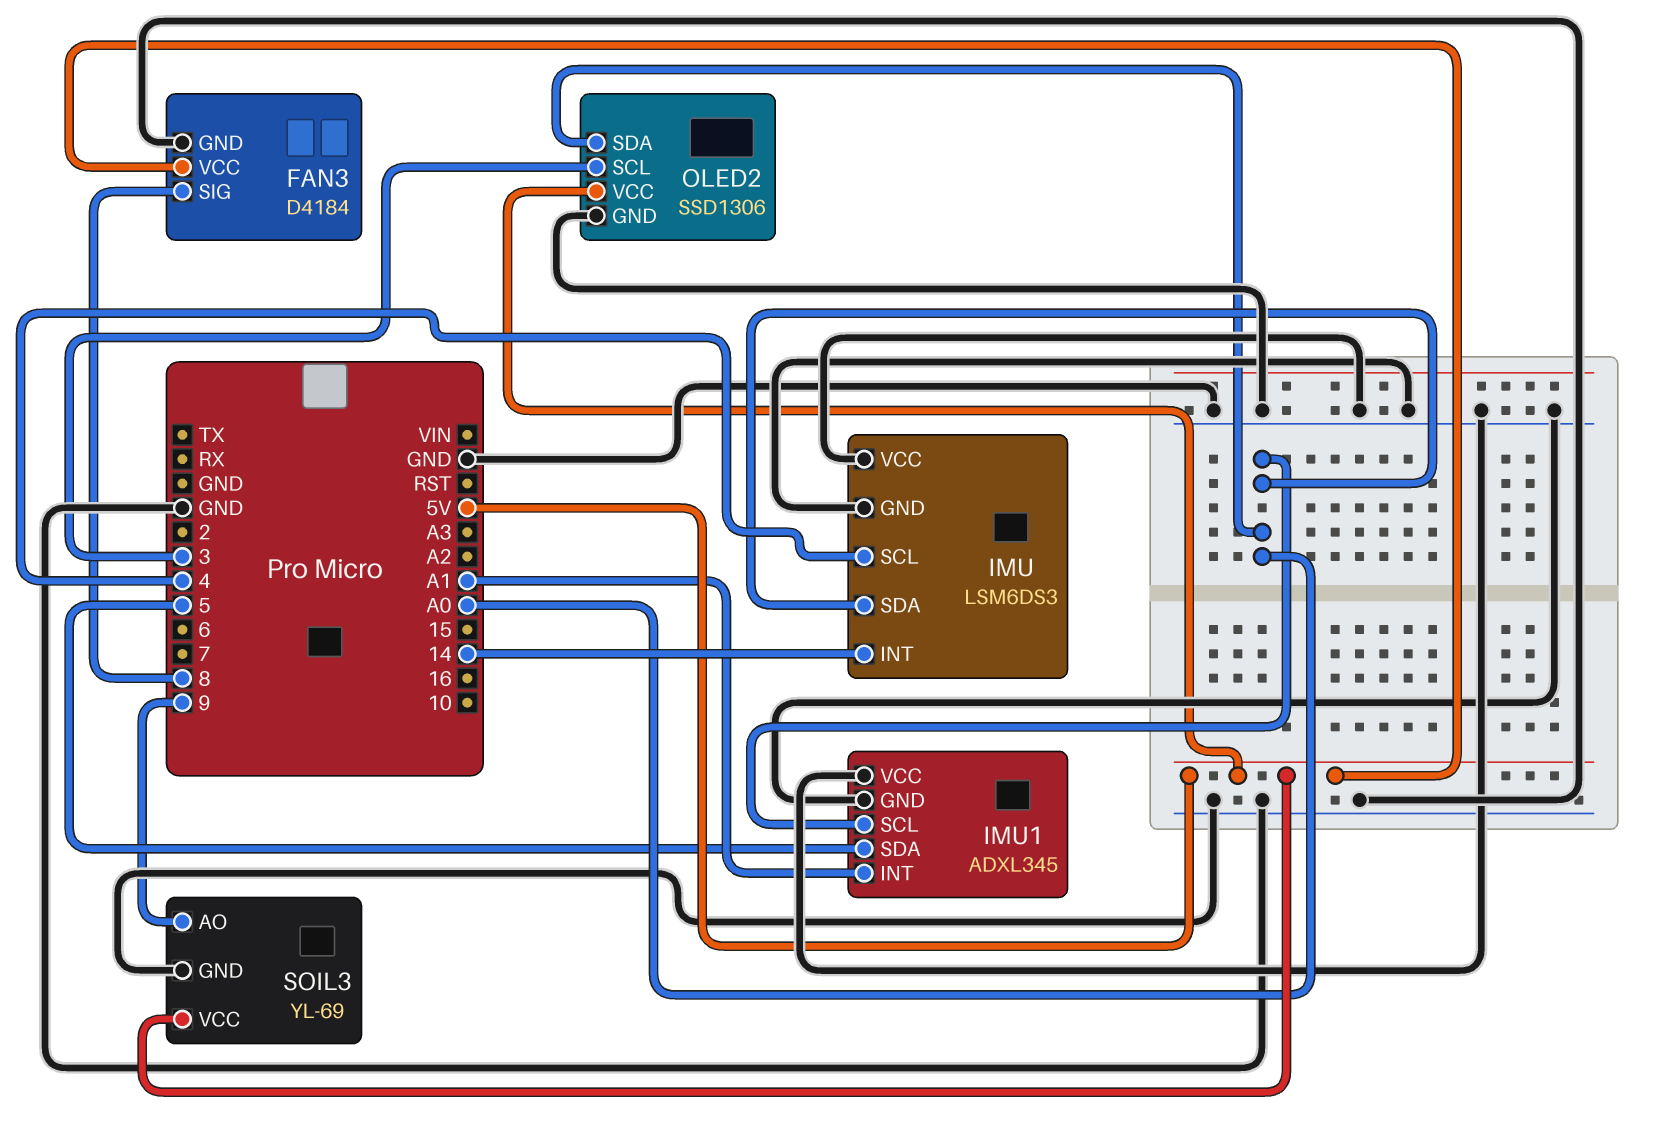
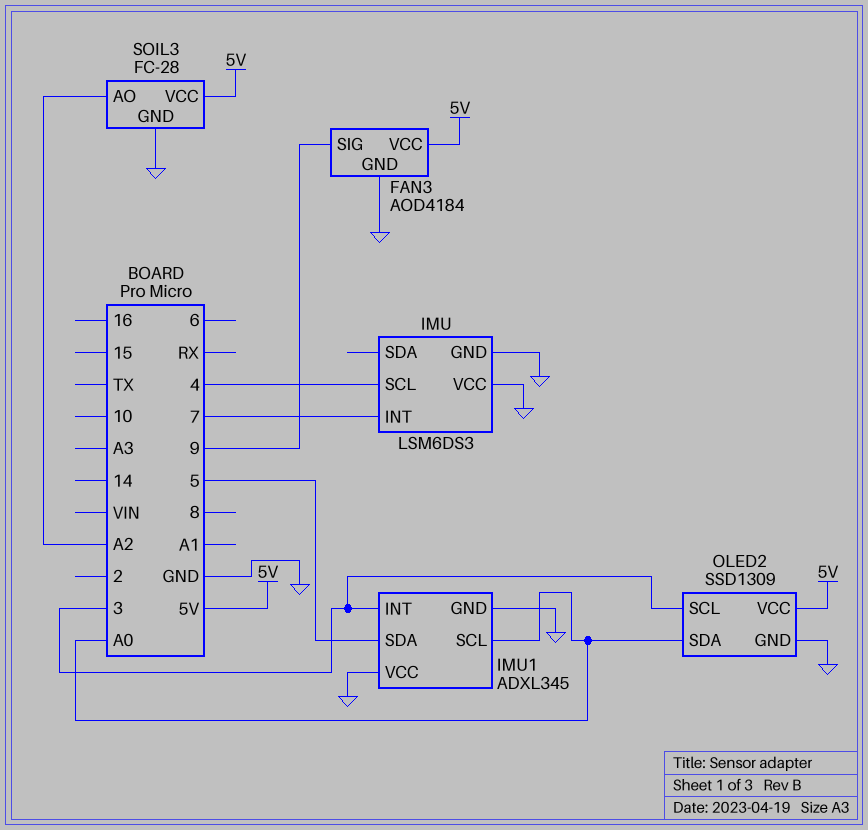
FAN3: D4184 -> AOD4184
FAN3 pin SIG: 8 -> 9
IMU pin INT: 14 -> 7
IMU pin SDA: A0 -> none
IMU1 pin INT: A1 -> 3
OLED2: SSD1306 -> SSD1309
SOIL3: YL-69 -> FC-28
SOIL3 pin AO: 9 -> A2

